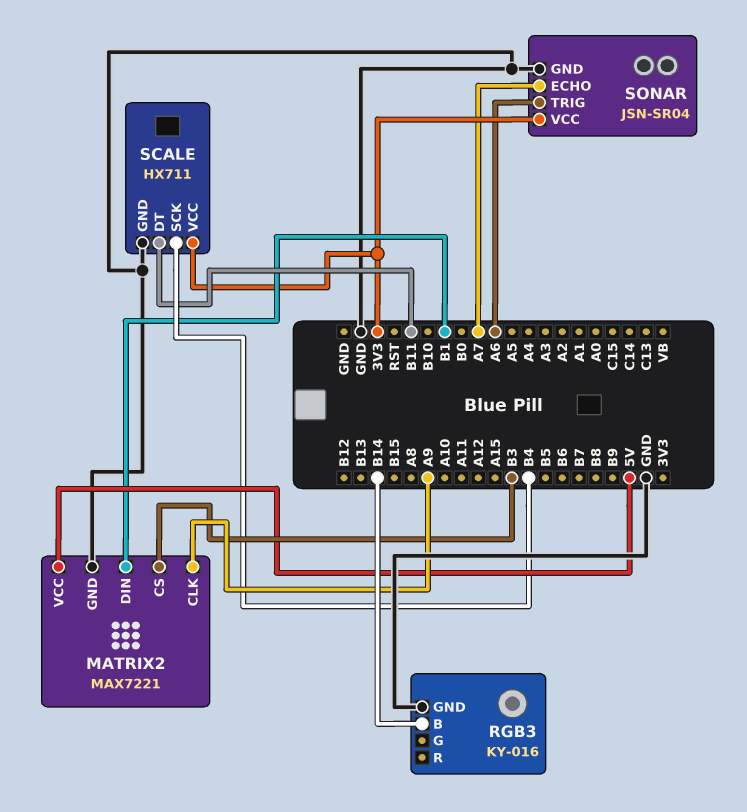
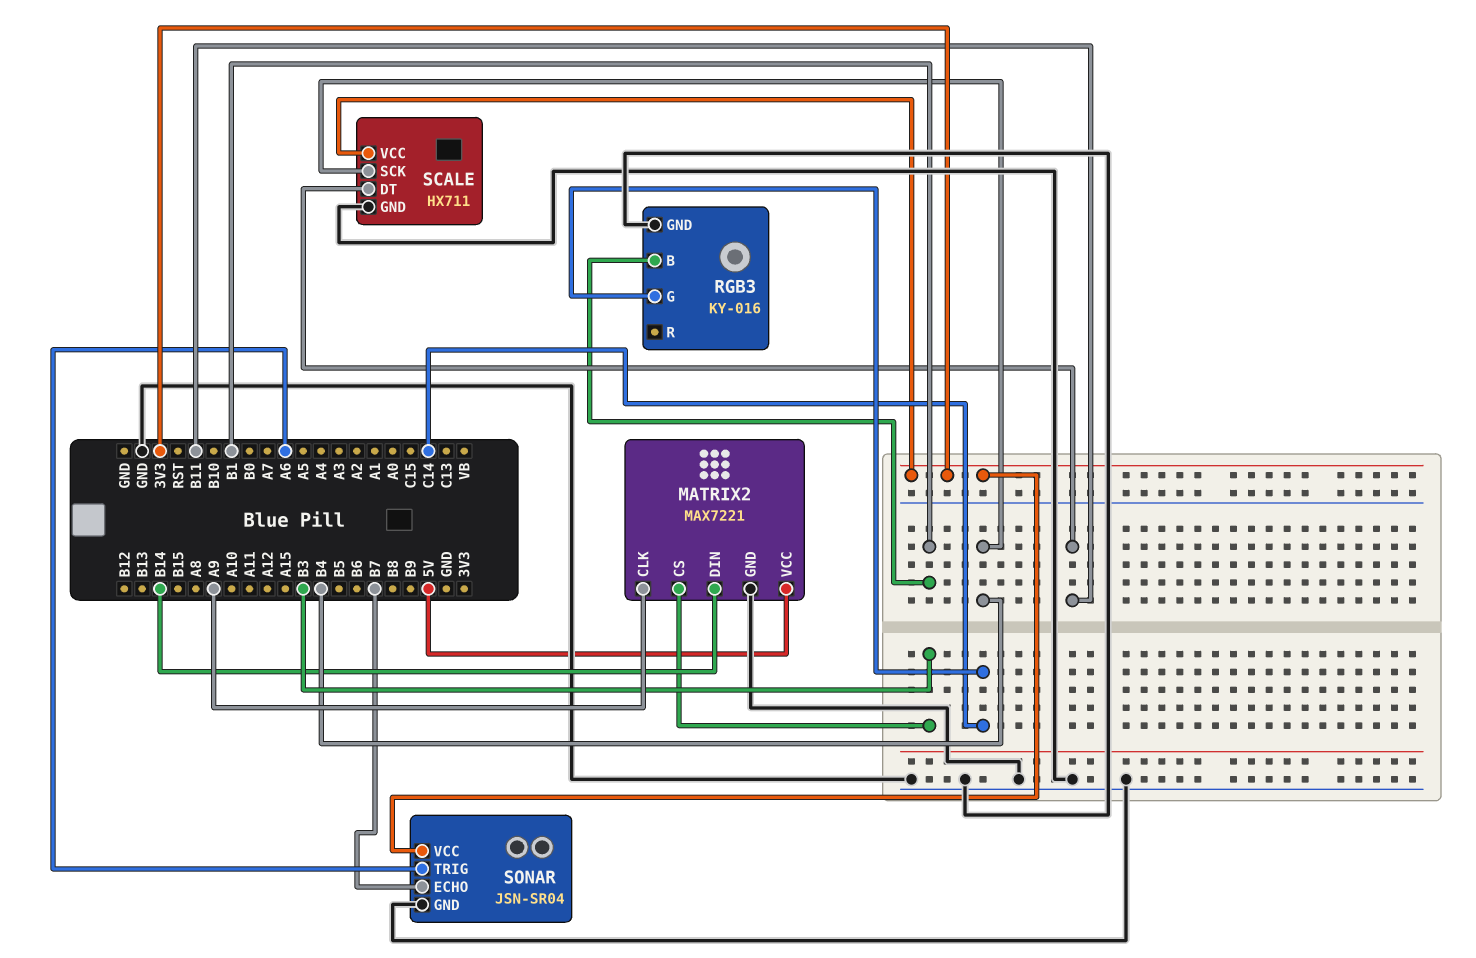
MATRIX2 pin DIN: B1 -> B14
RGB3 pin B: B14 -> B1
RGB3 pin G: none -> C14
SONAR pin ECHO: A7 -> B7

